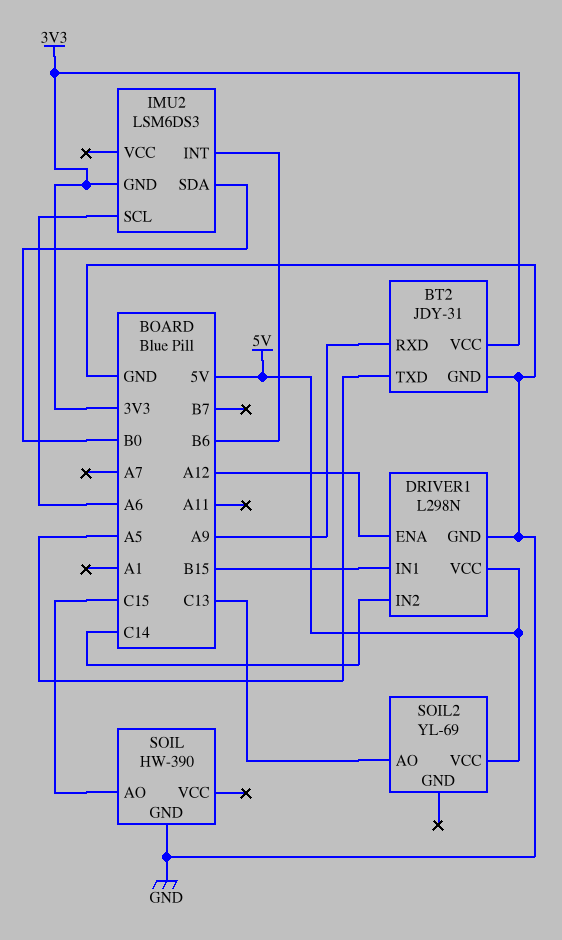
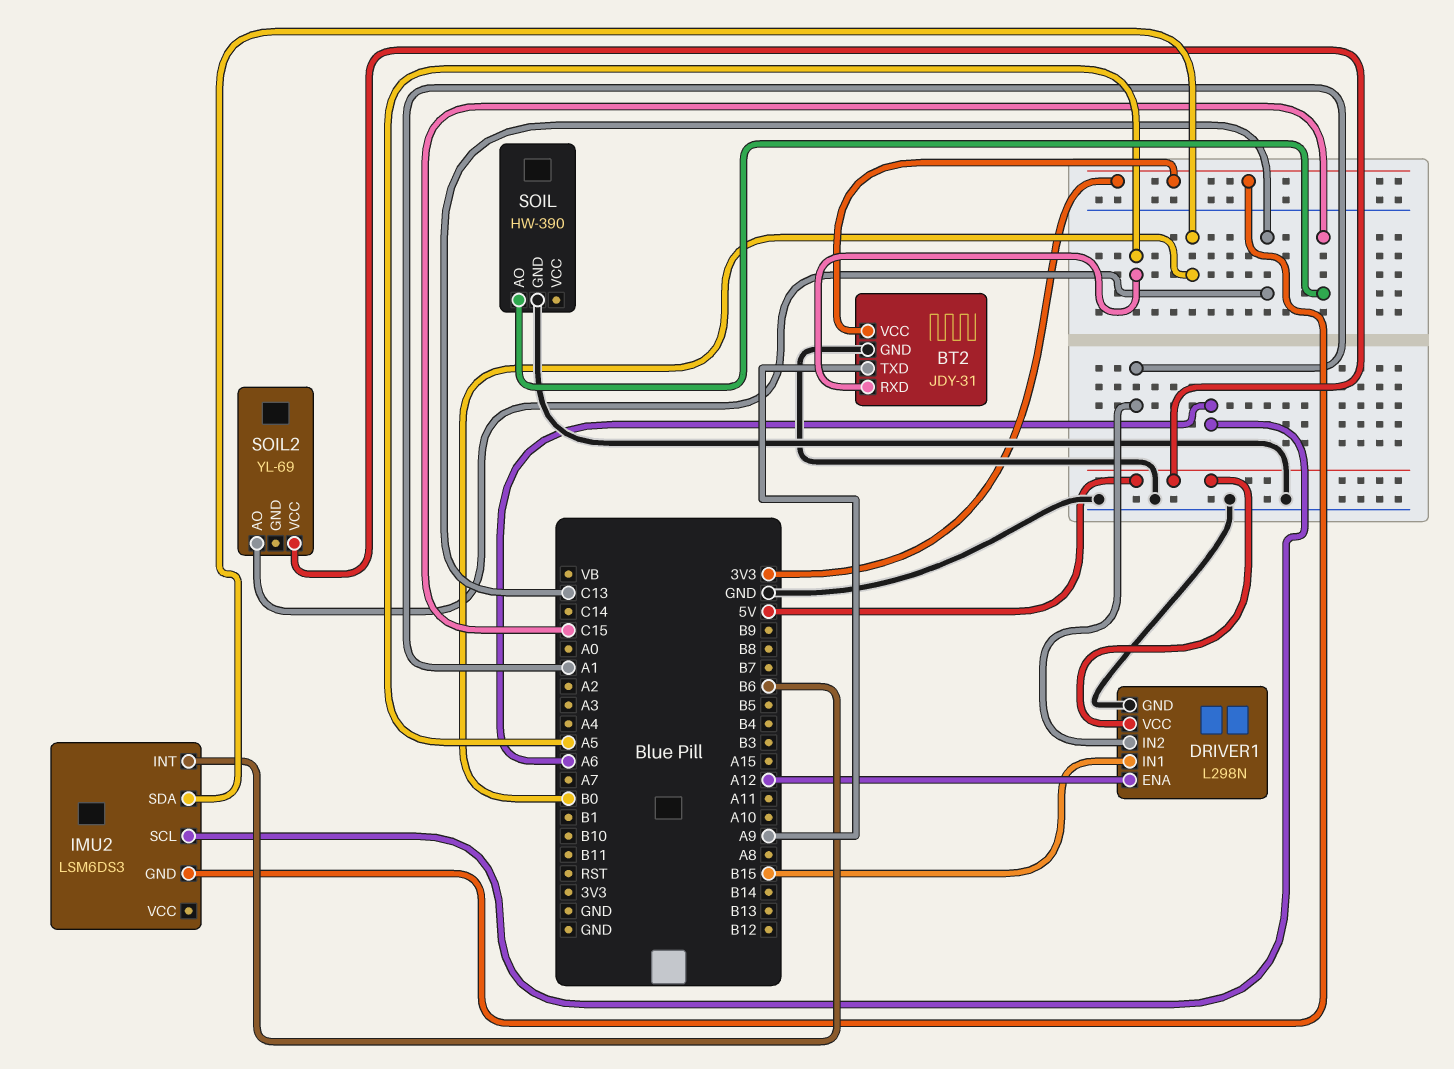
BT2 pin RXD: A9 -> A5
BT2 pin TXD: A5 -> A9
DRIVER1 pin IN2: C14 -> A1

